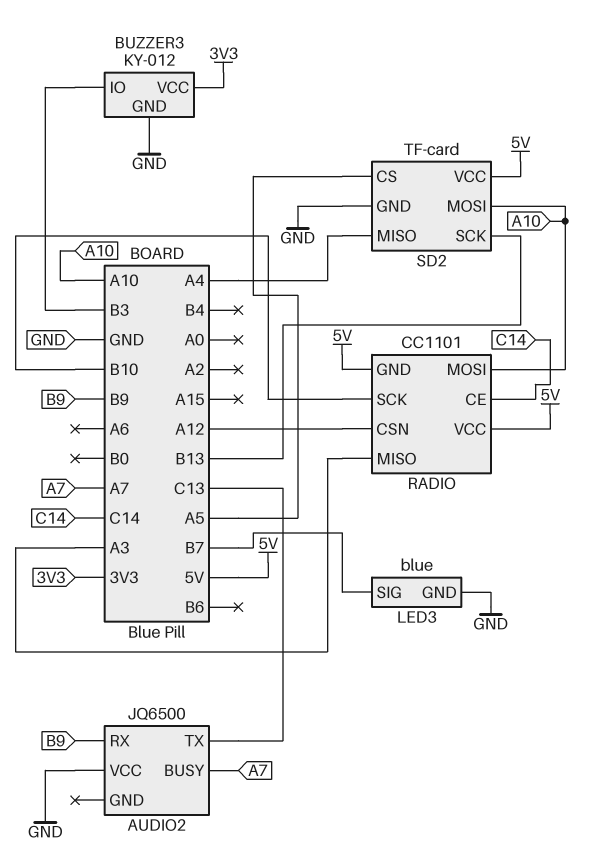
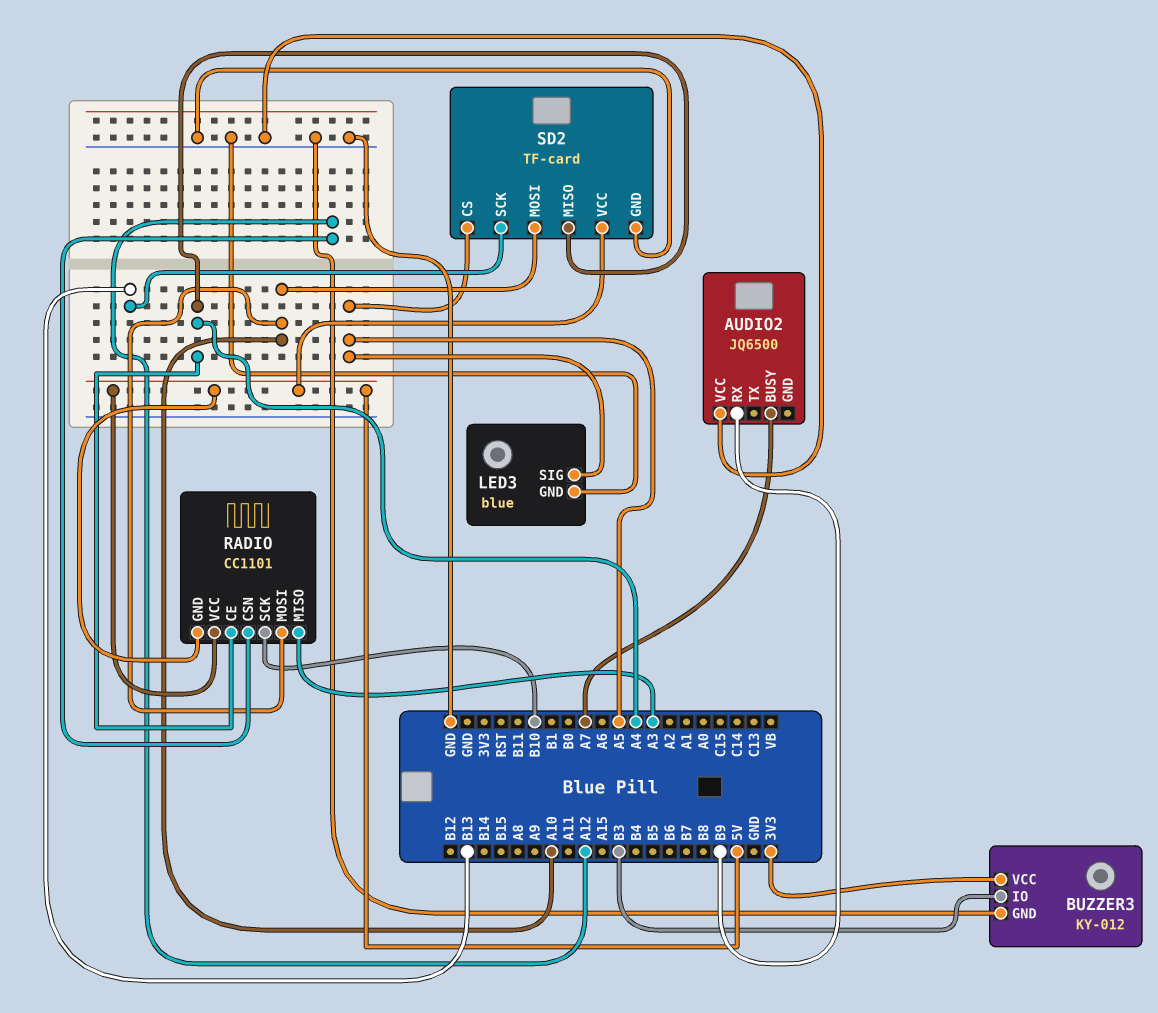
AUDIO2 pin TX: C13 -> none
LED3 pin SIG: B7 -> A5
RADIO pin CE: C14 -> A4

